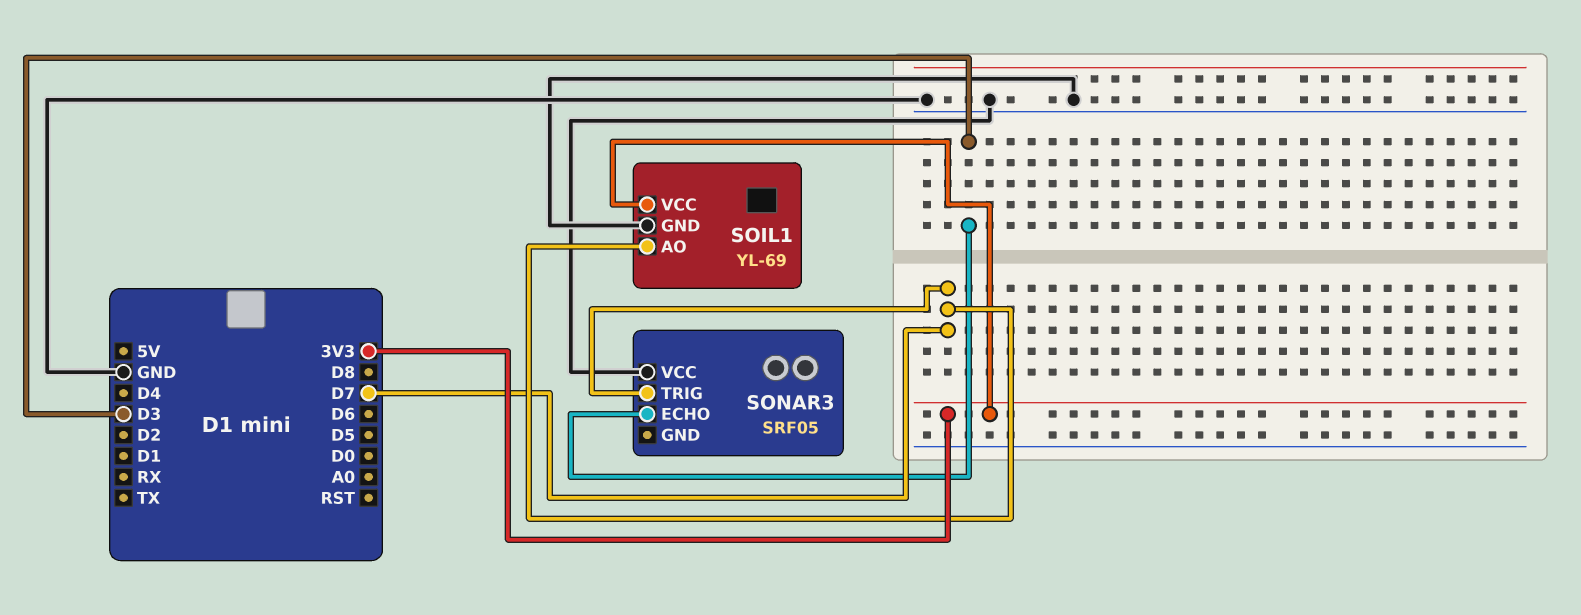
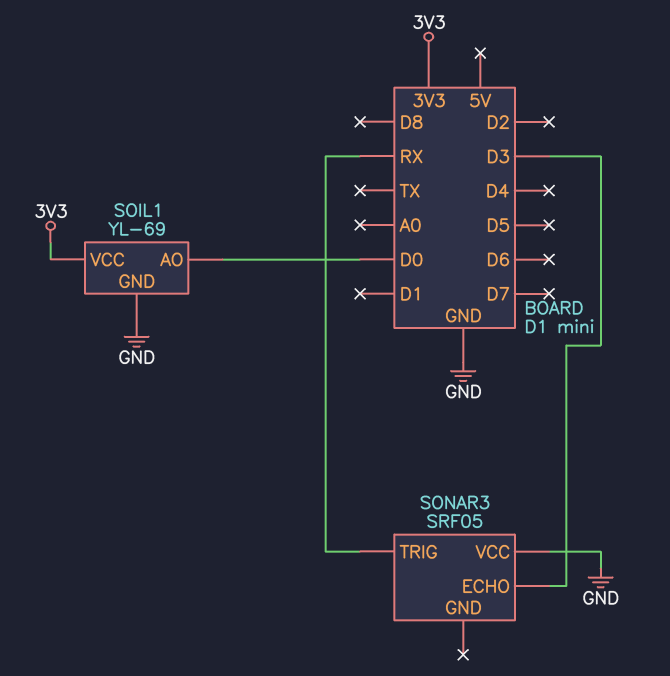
SOIL1 pin AO: D7 -> D0
SONAR3 pin TRIG: D7 -> RX

